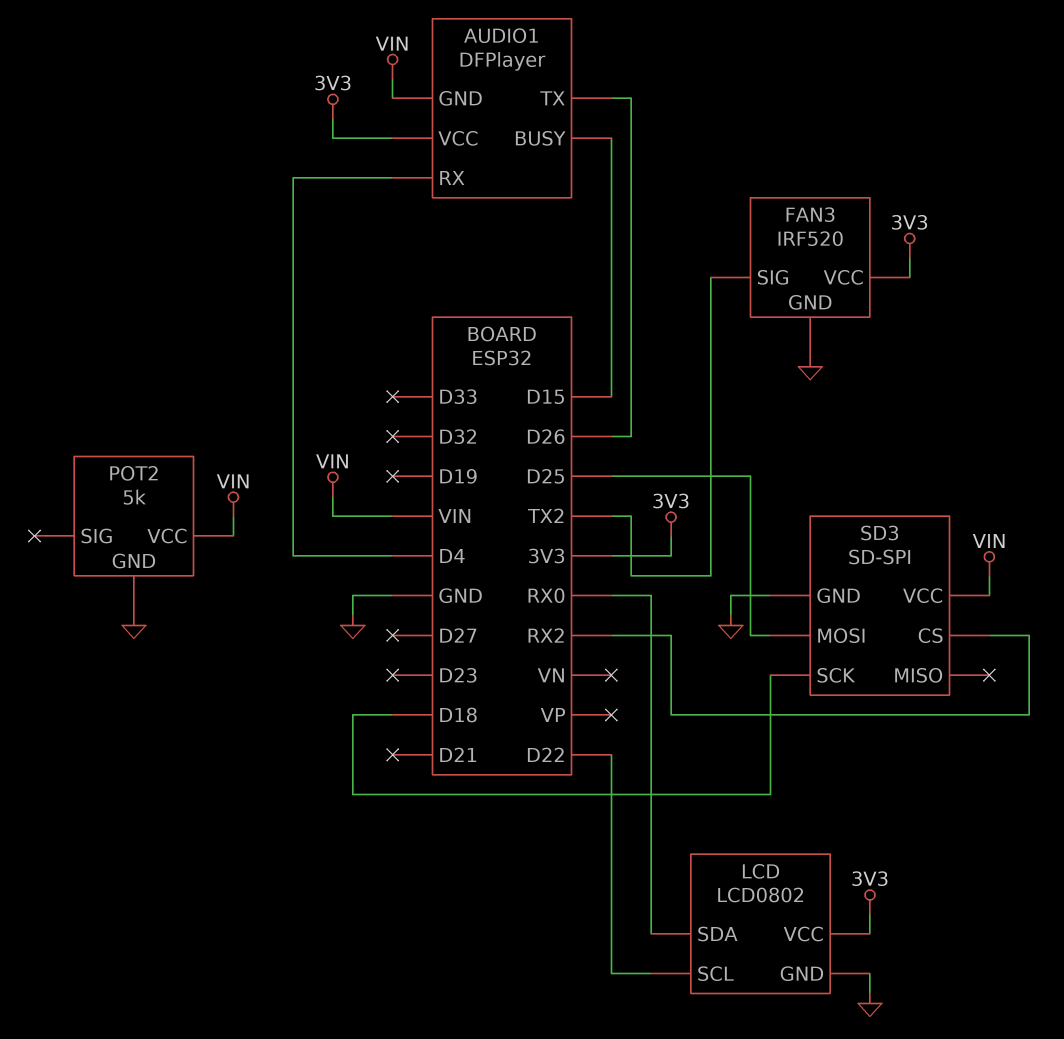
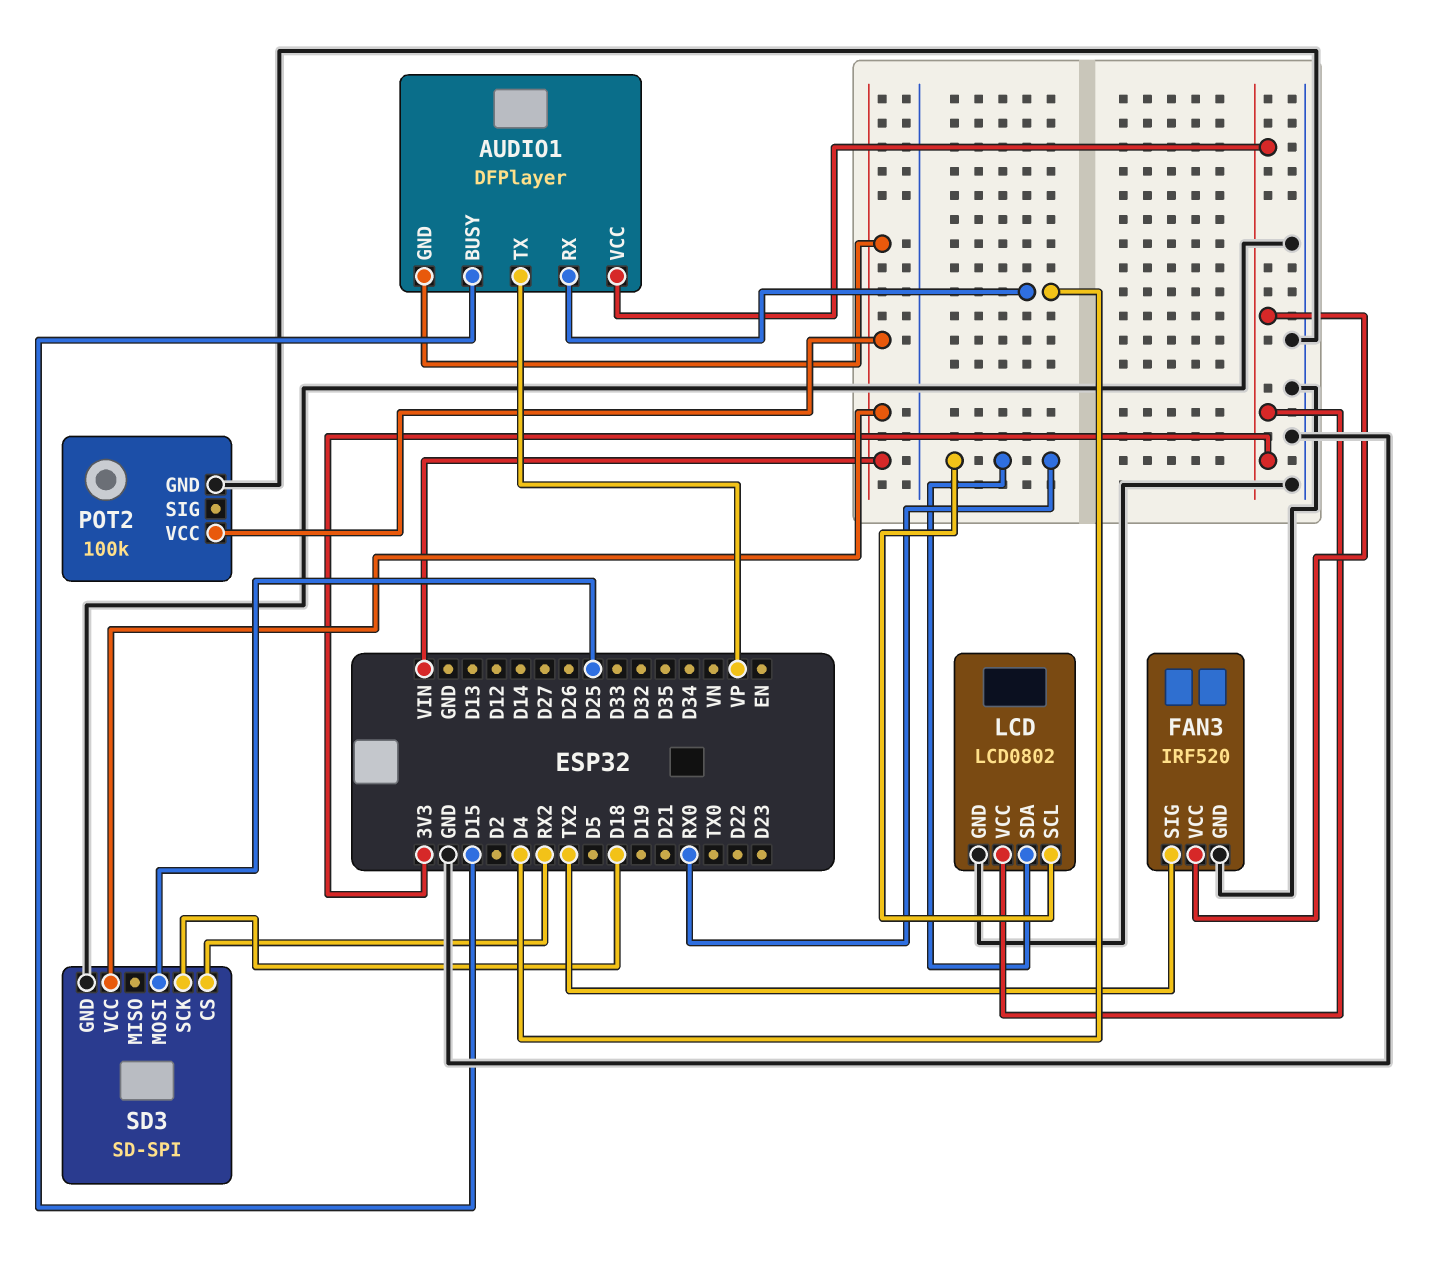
AUDIO1 pin TX: D26 -> VP
LCD pin SCL: D22 -> RX0
POT2: 5k -> 100k

